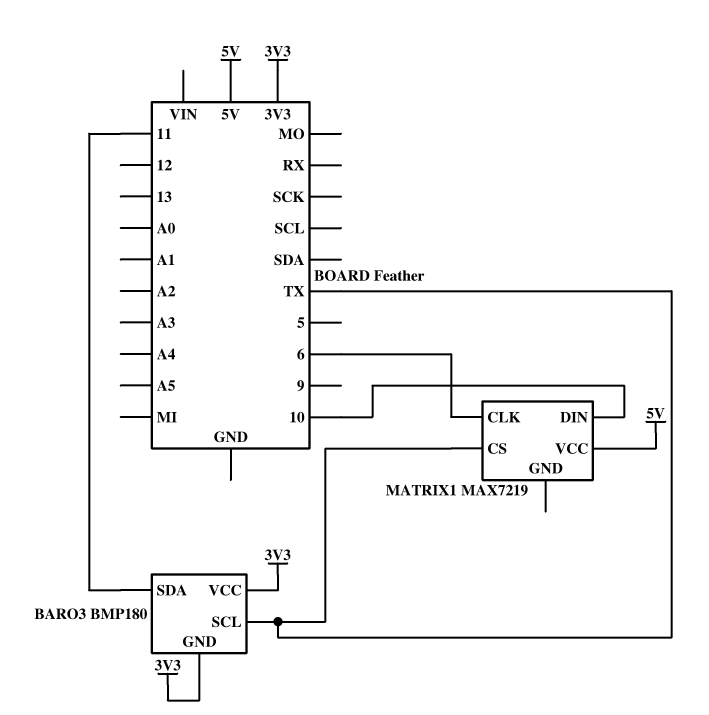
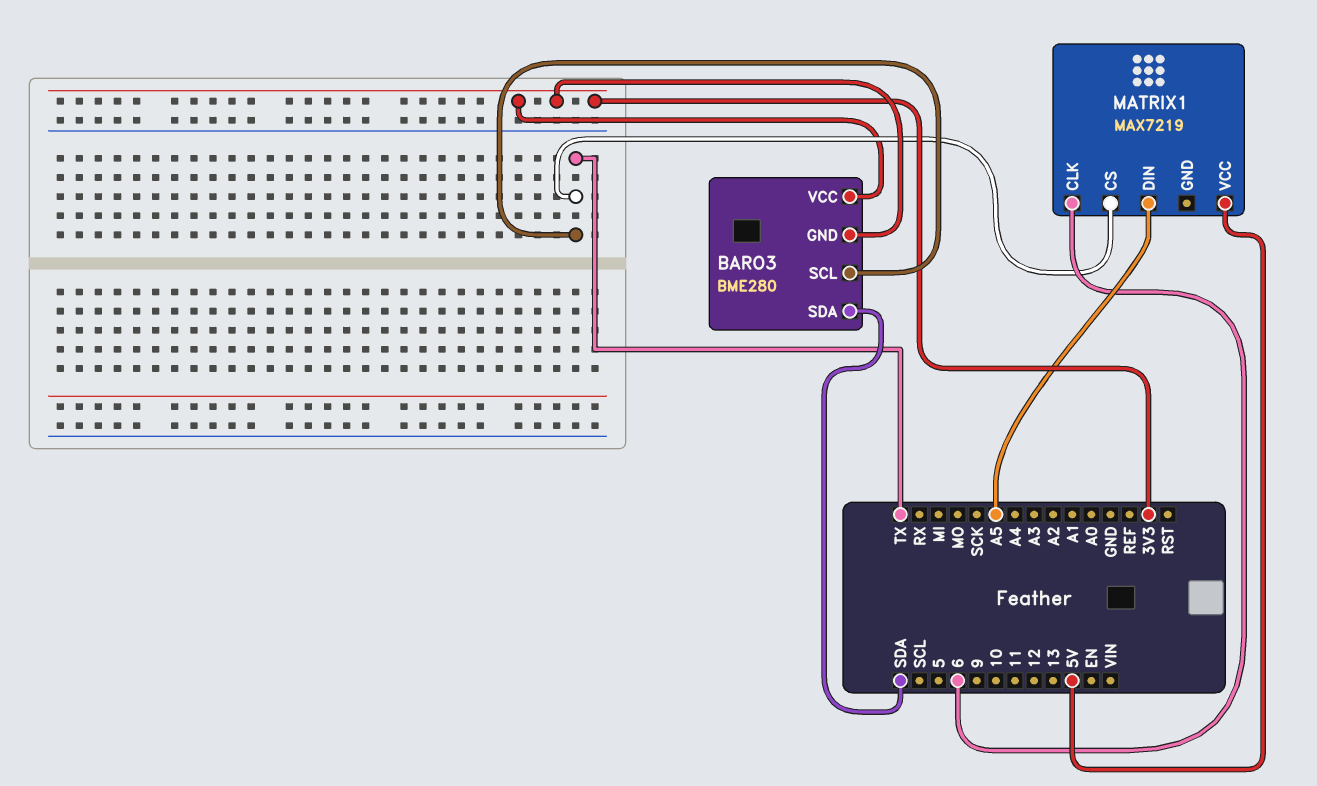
BARO3: BMP180 -> BME280
BARO3 pin SDA: 11 -> SDA
MATRIX1 pin DIN: 10 -> A5

